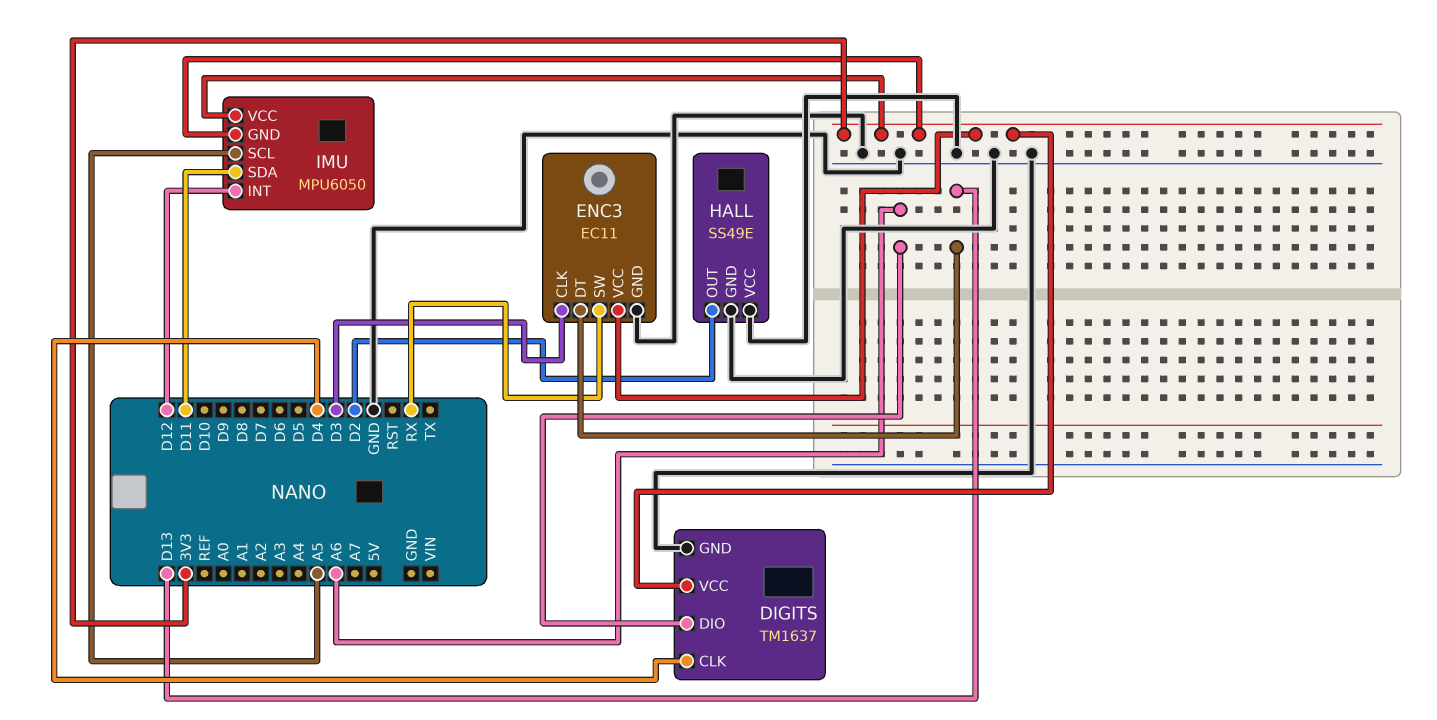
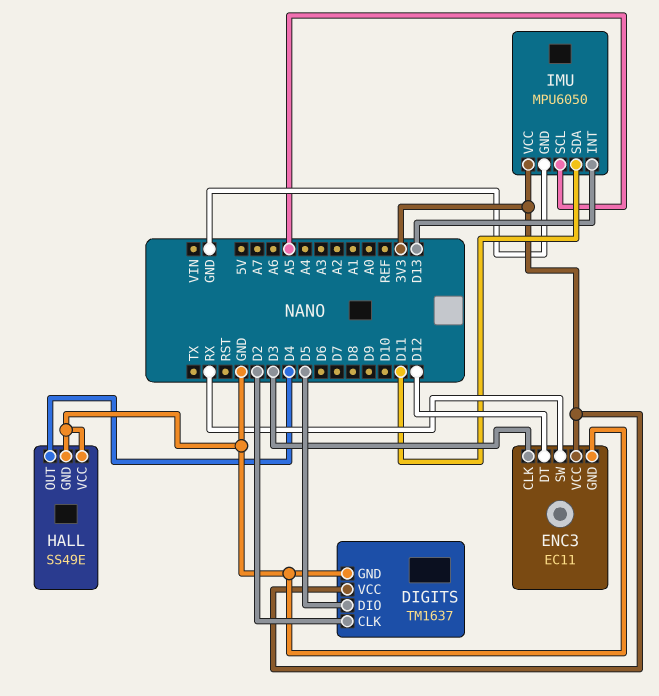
DIGITS pin CLK: D4 -> D2
DIGITS pin DIO: A6 -> D5
ENC3 pin DT: D13 -> D12
HALL pin OUT: D2 -> D4
IMU pin GND: 3V3 -> GND
IMU pin INT: D12 -> D13

